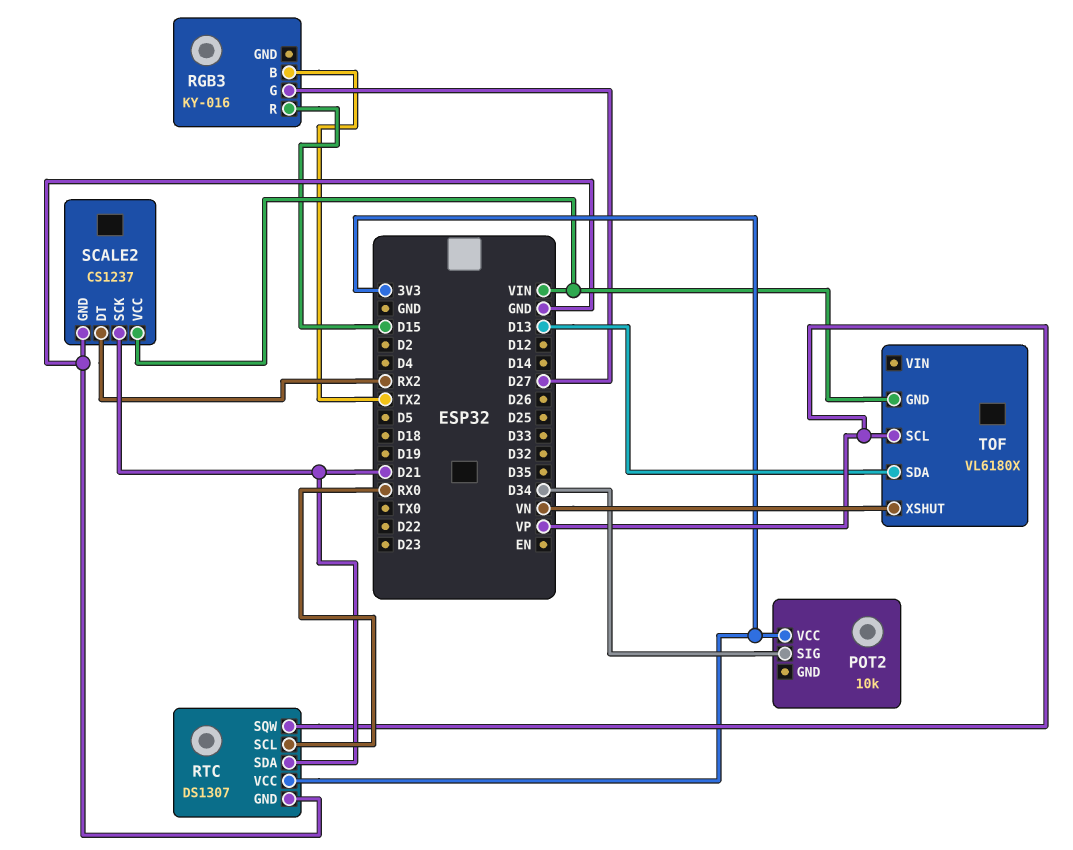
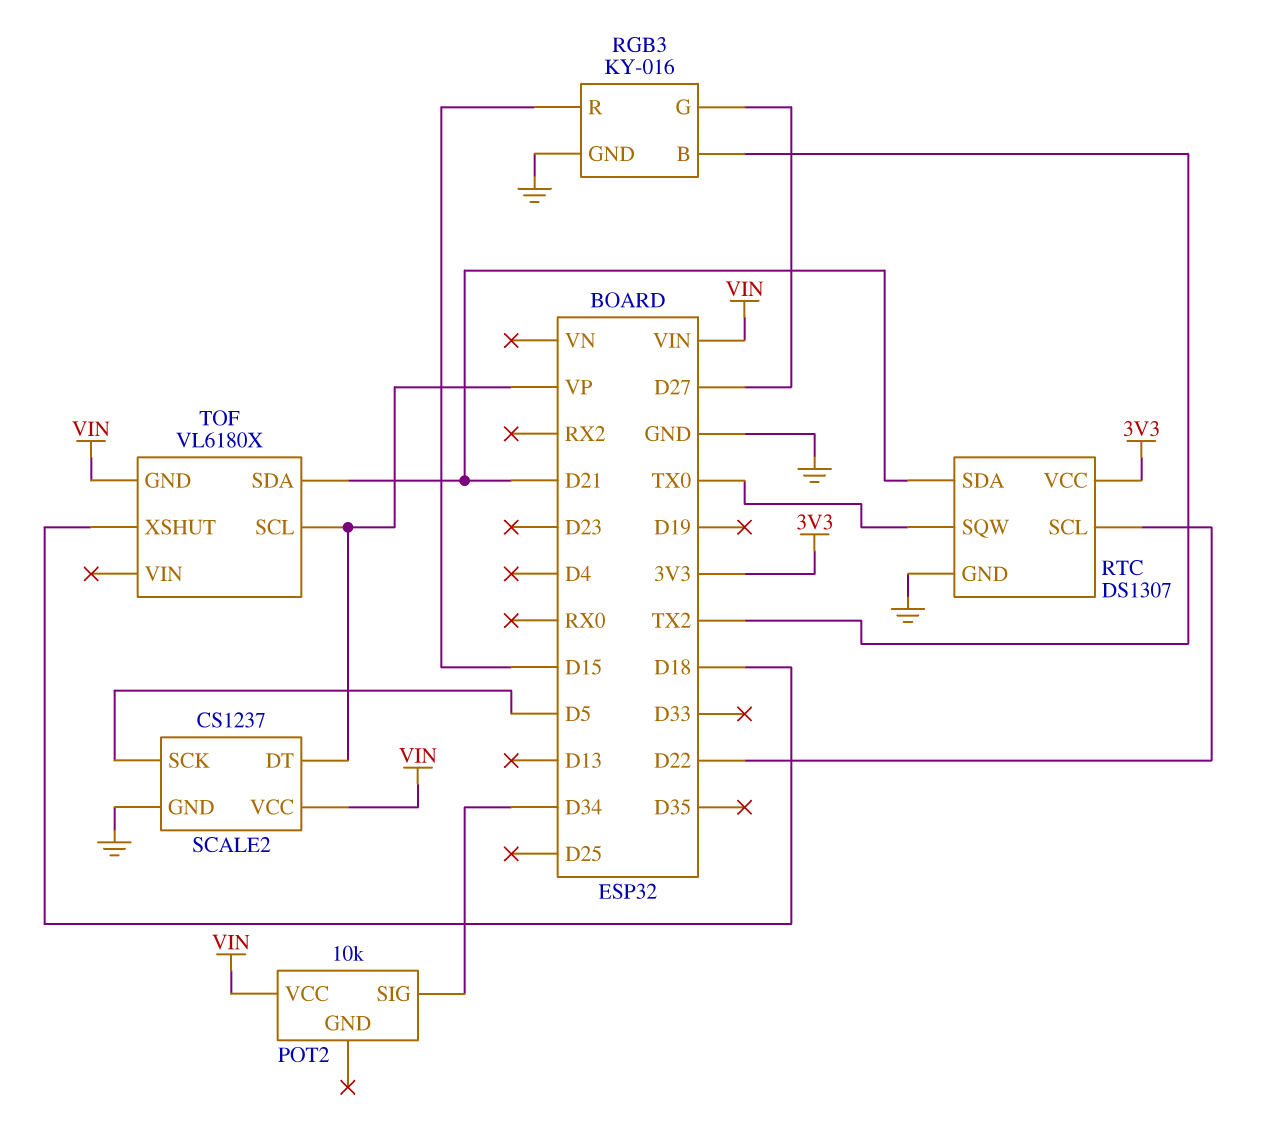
POT2 pin VCC: 3V3 -> VIN
RGB3 pin GND: none -> GND
RTC pin SCL: RX0 -> D22
RTC pin SQW: VP -> TX0
SCALE2 pin DT: RX2 -> VP
SCALE2 pin SCK: D21 -> D5
TOF pin SDA: D13 -> D21
TOF pin XSHUT: VN -> D18

